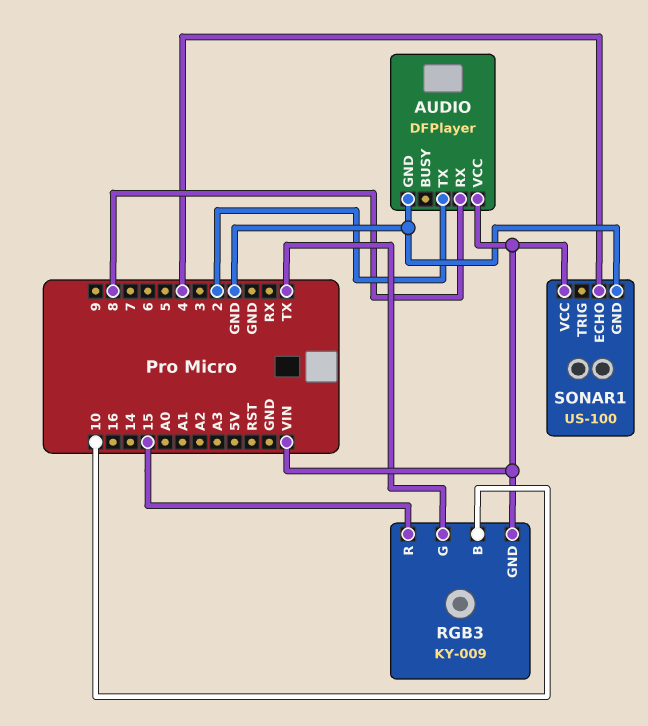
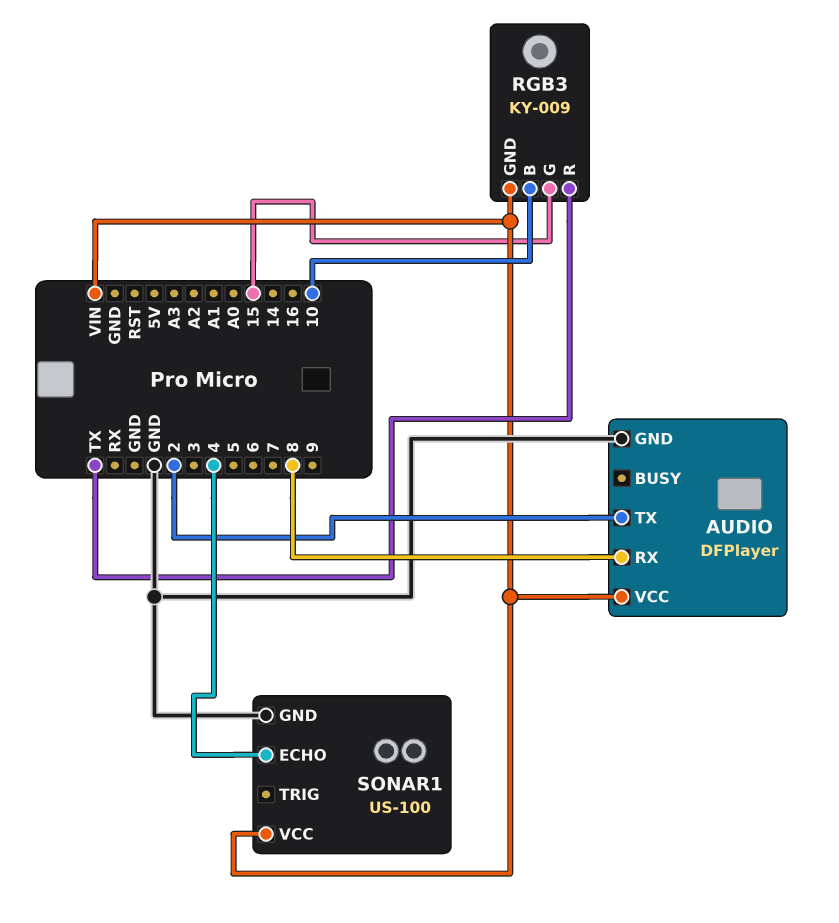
RGB3 pin G: TX -> 15
RGB3 pin R: 15 -> TX

